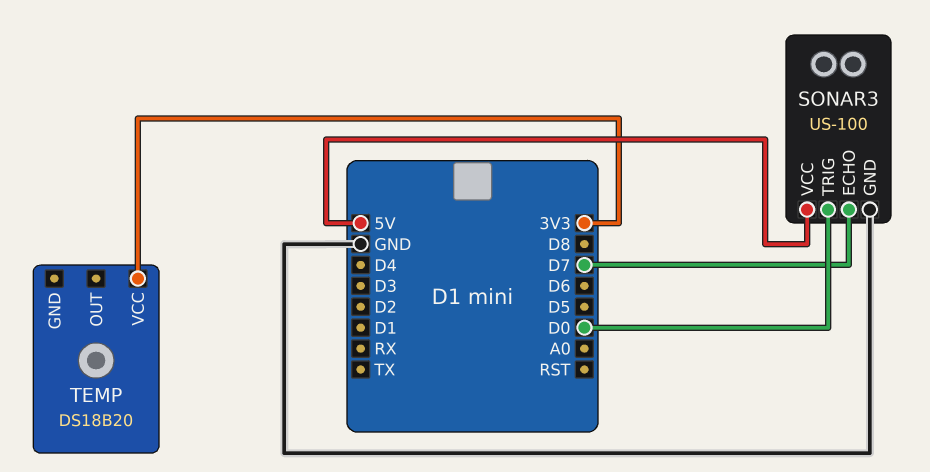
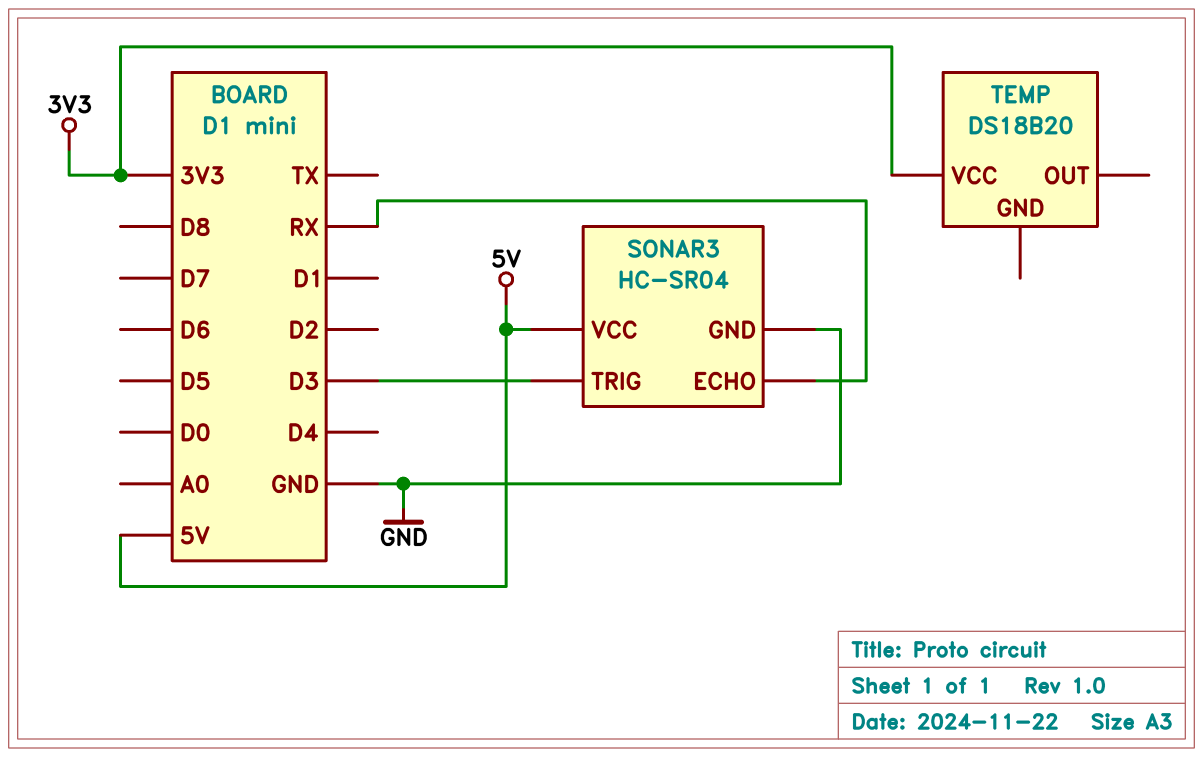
SONAR3: US-100 -> HC-SR04
SONAR3 pin ECHO: D7 -> RX
SONAR3 pin TRIG: D0 -> D3

